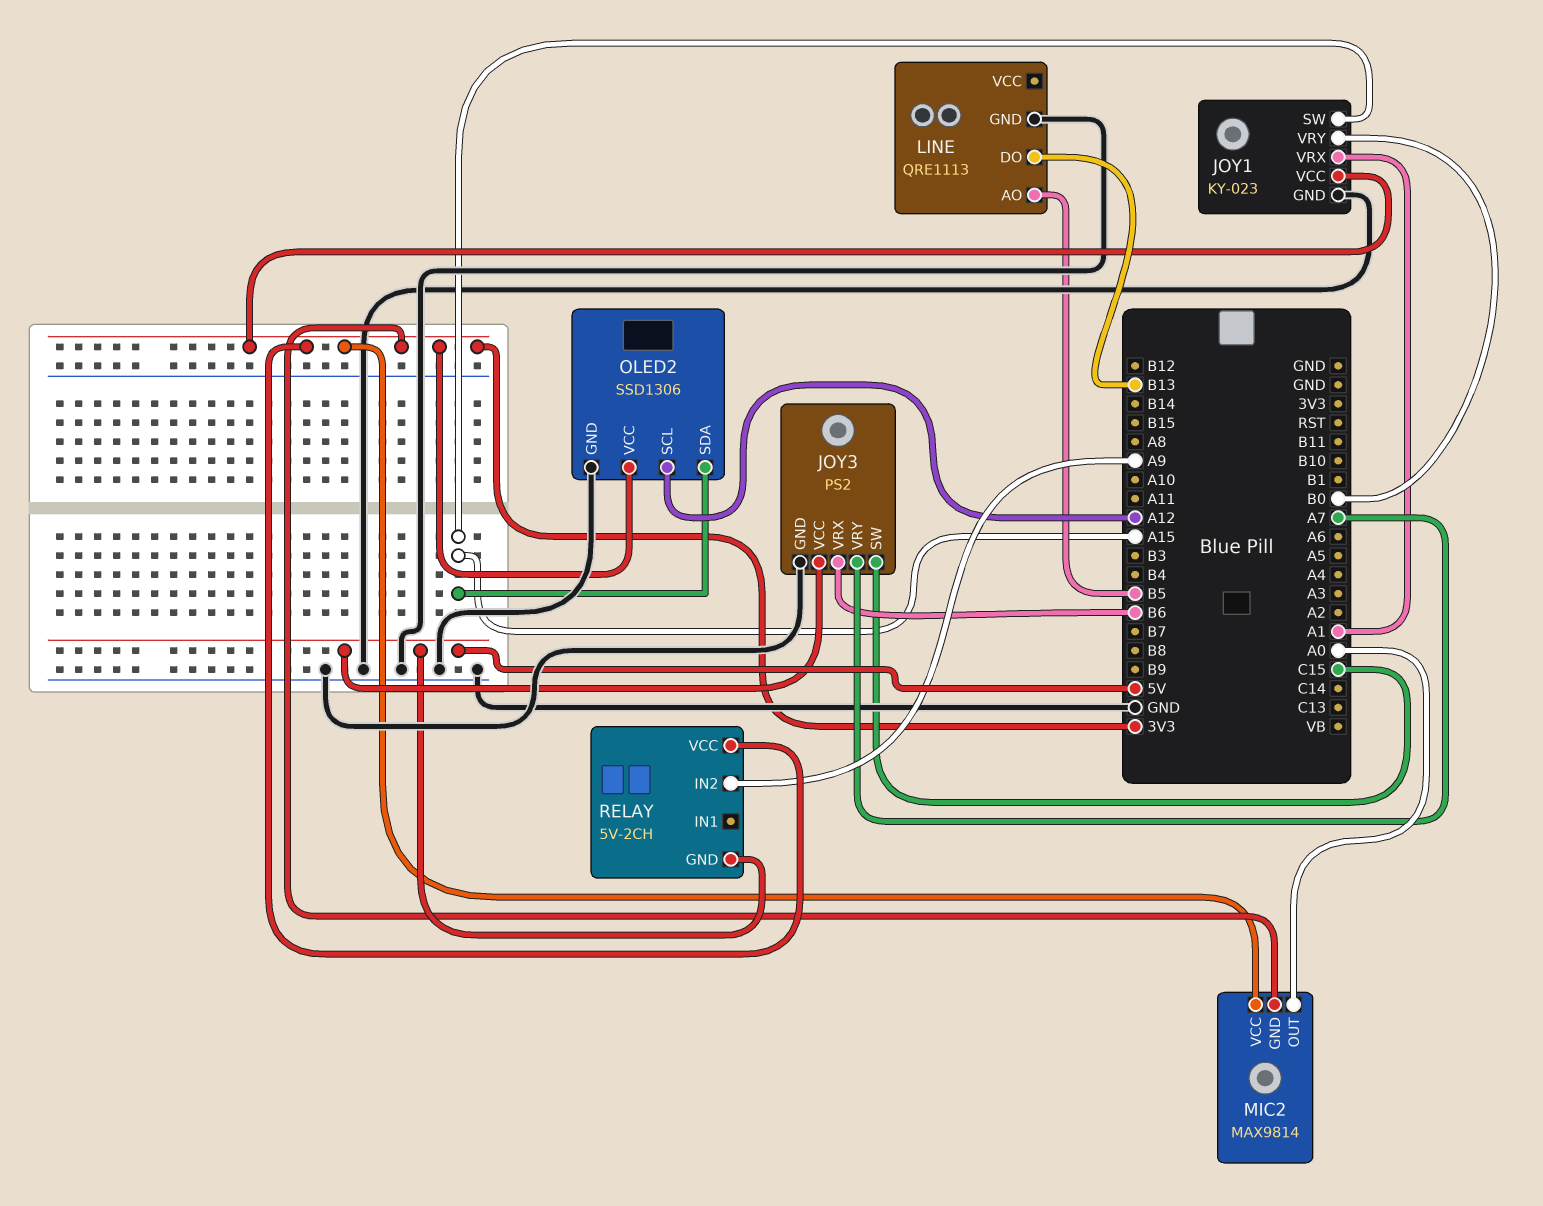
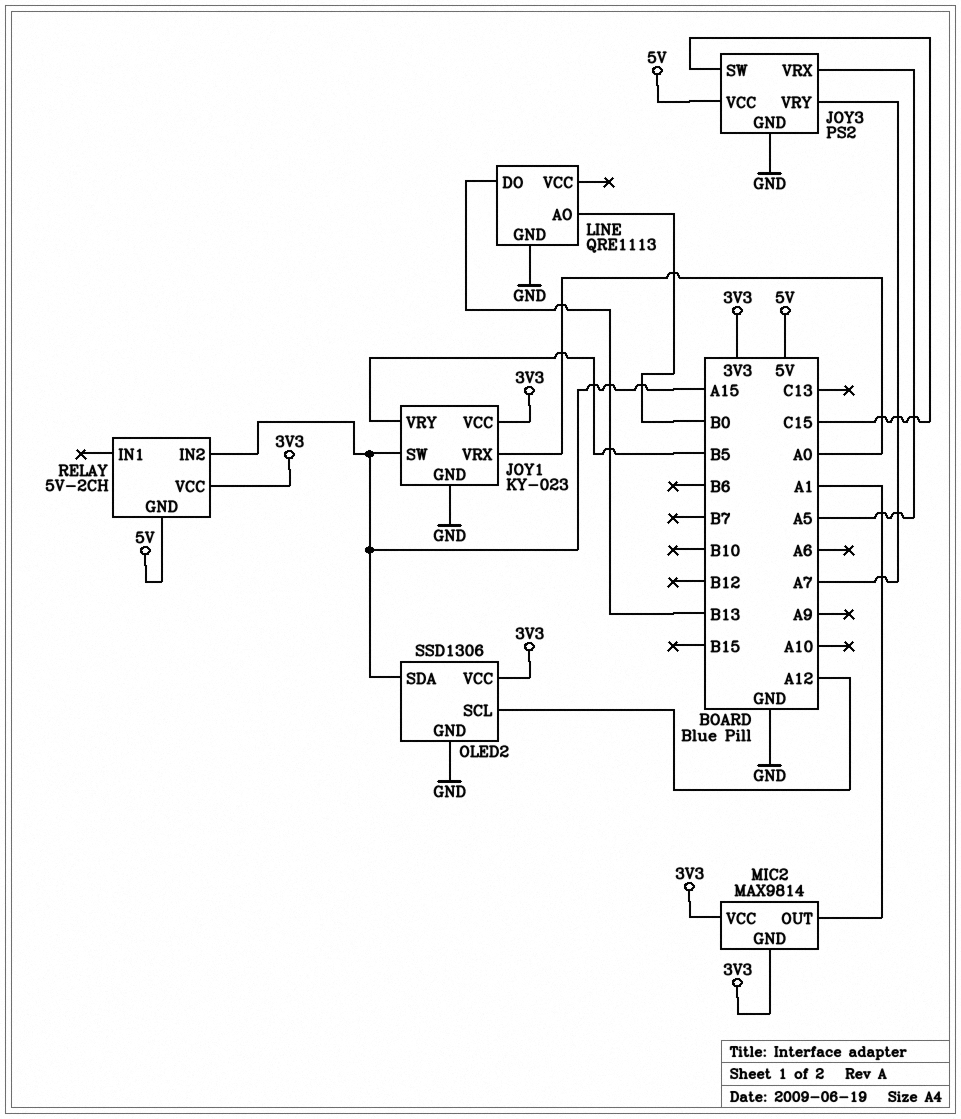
JOY1 pin VRX: A1 -> A0
JOY1 pin VRY: B0 -> B5
JOY3 pin VRX: B6 -> A5
LINE pin AO: B5 -> B0
MIC2 pin OUT: A0 -> A1
RELAY pin IN2: A9 -> A15

